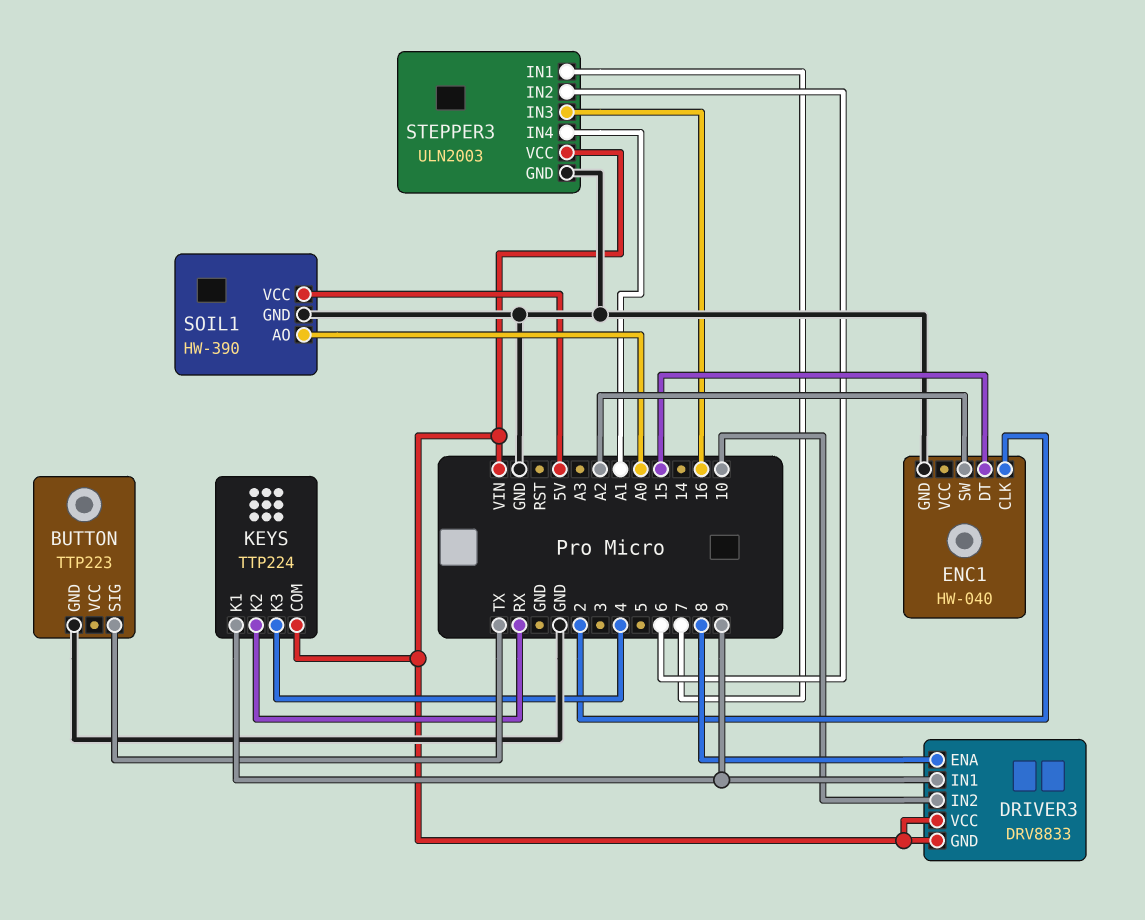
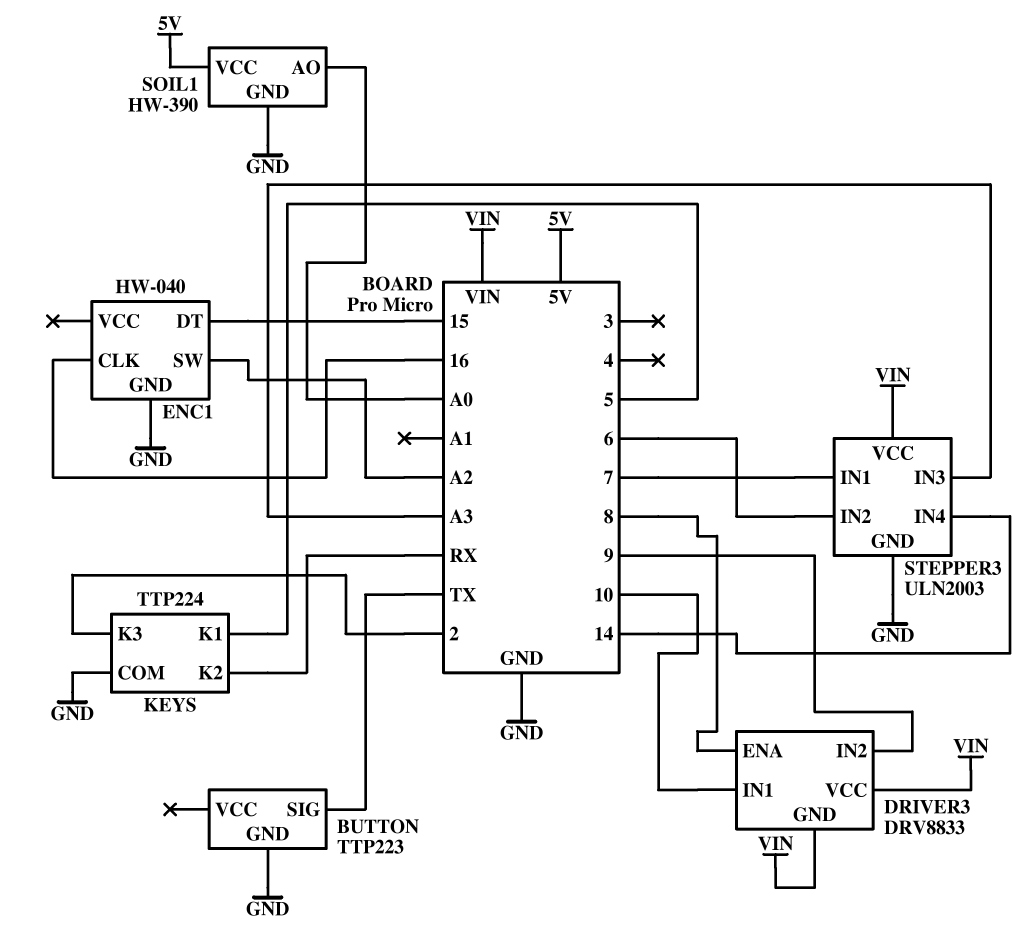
DRIVER3 pin IN1: 9 -> 10
DRIVER3 pin IN2: 10 -> 9
ENC1 pin CLK: 2 -> 16
KEYS pin COM: VIN -> GND
KEYS pin K1: 9 -> 5
KEYS pin K3: 4 -> 2
STEPPER3 pin IN3: 16 -> A3
STEPPER3 pin IN4: A1 -> 14

